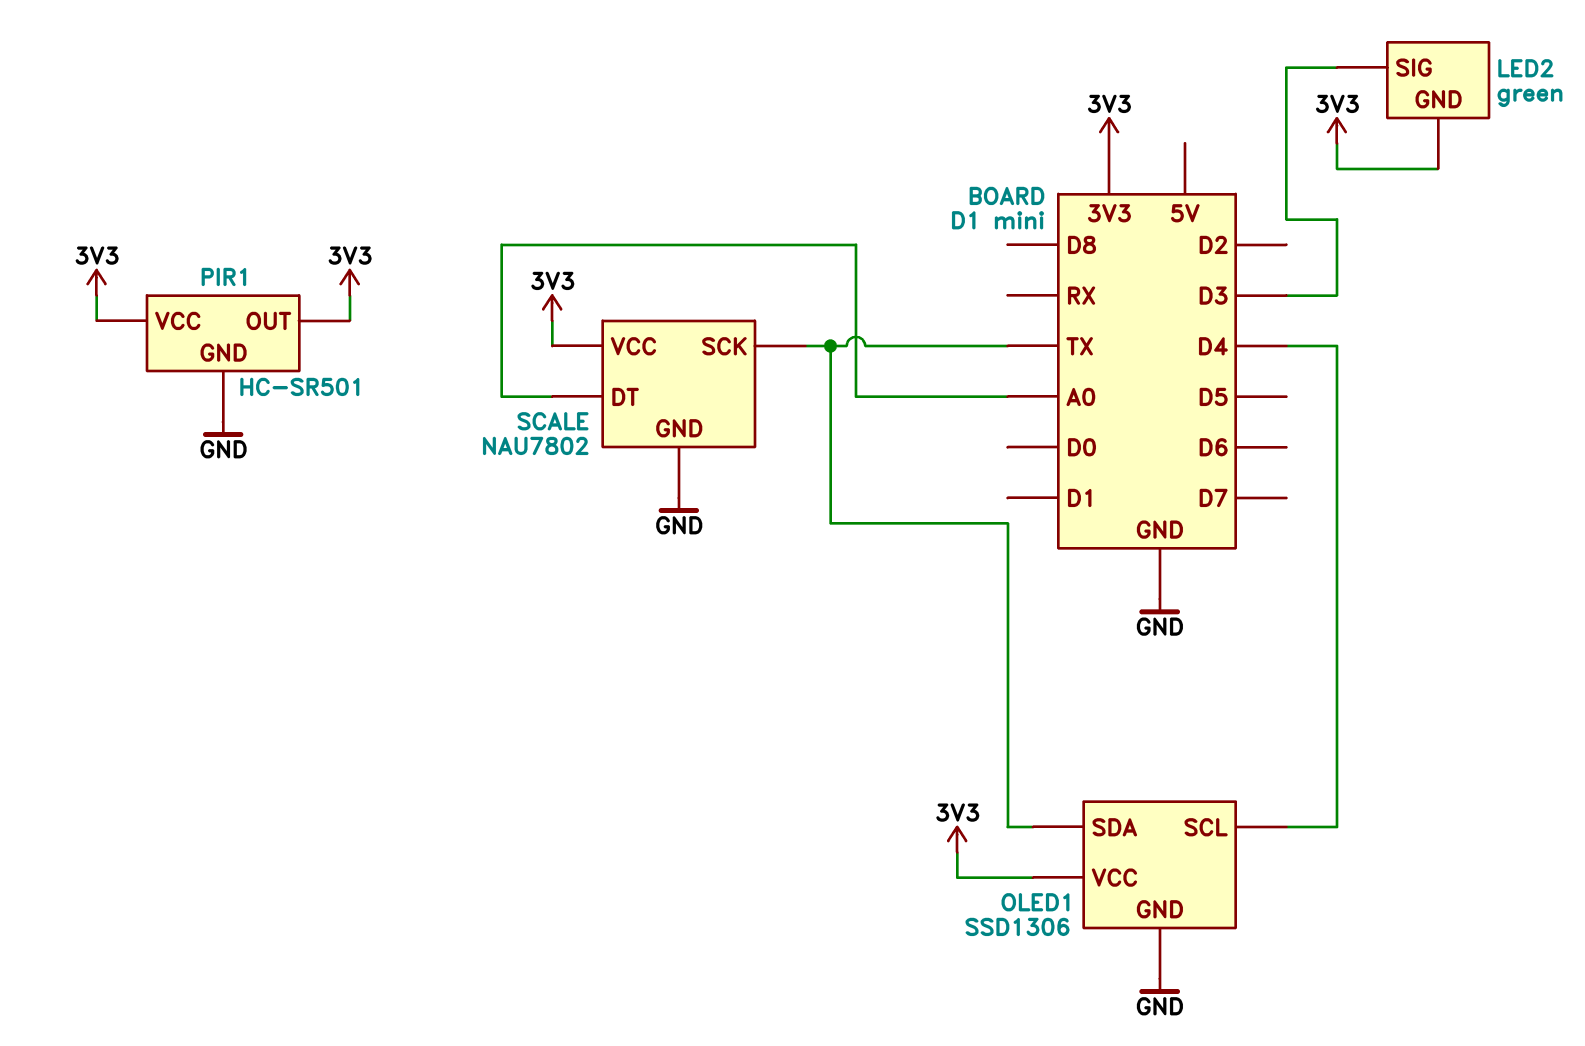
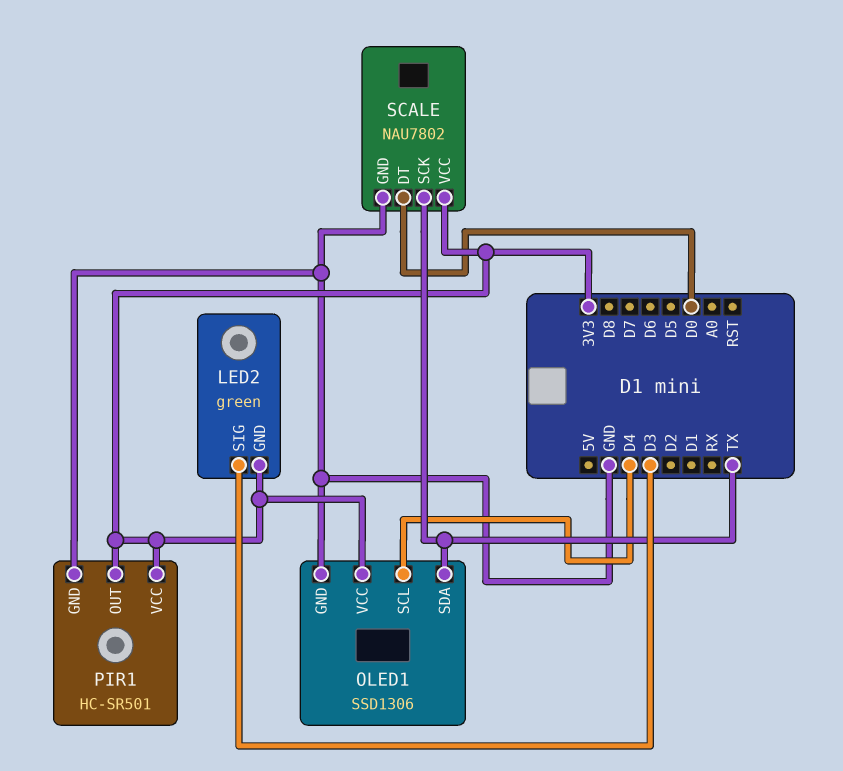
SCALE pin DT: A0 -> D0

